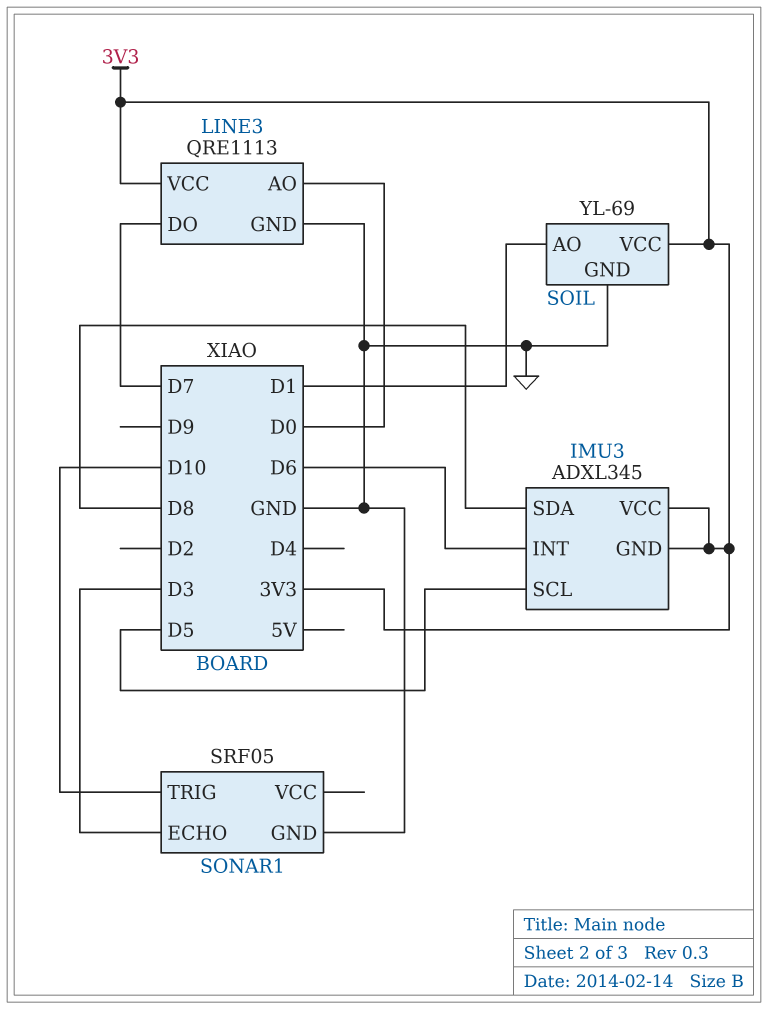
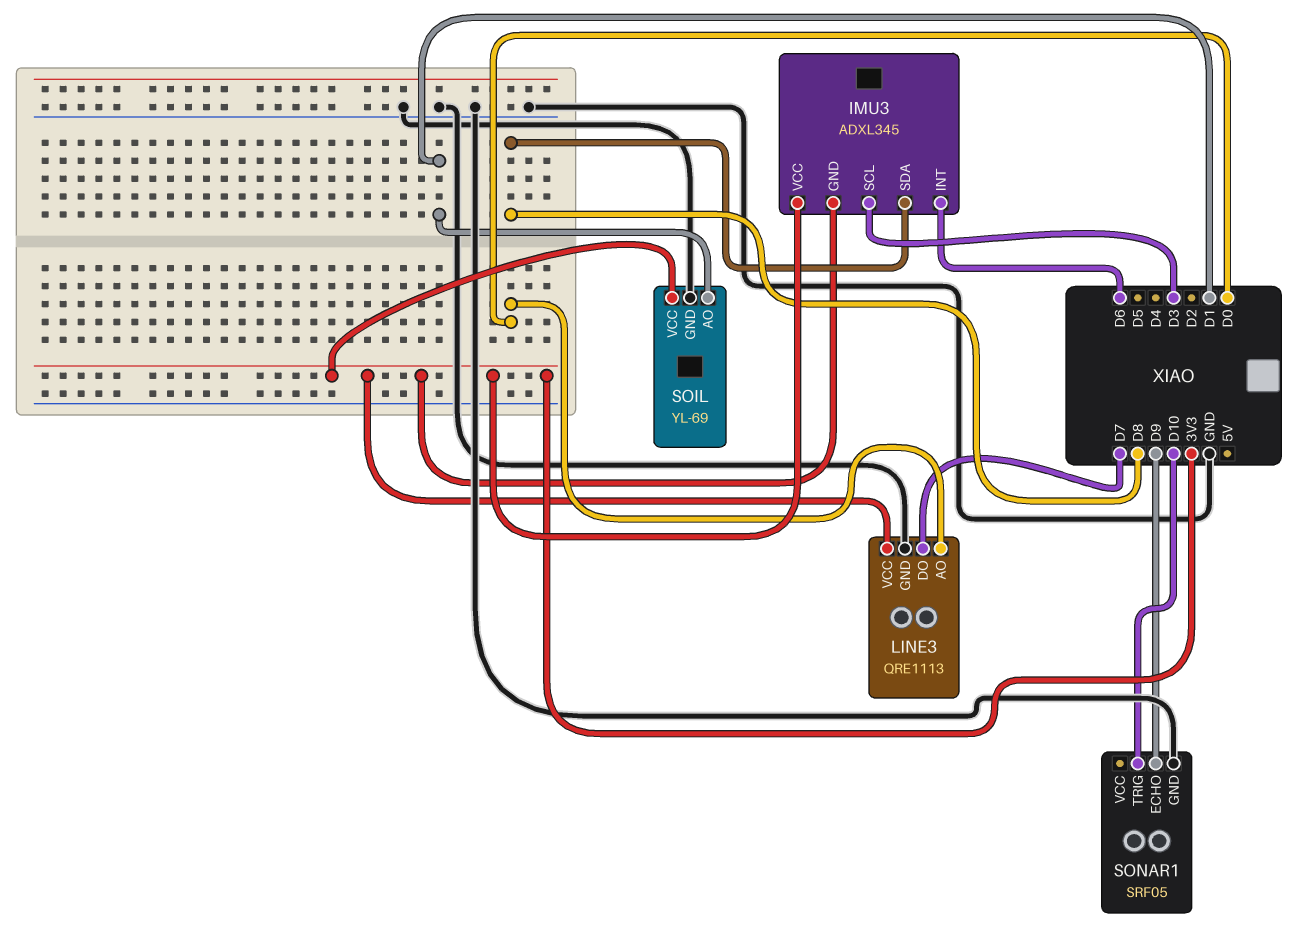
IMU3 pin SCL: D5 -> D3
SONAR1 pin ECHO: D3 -> D9

